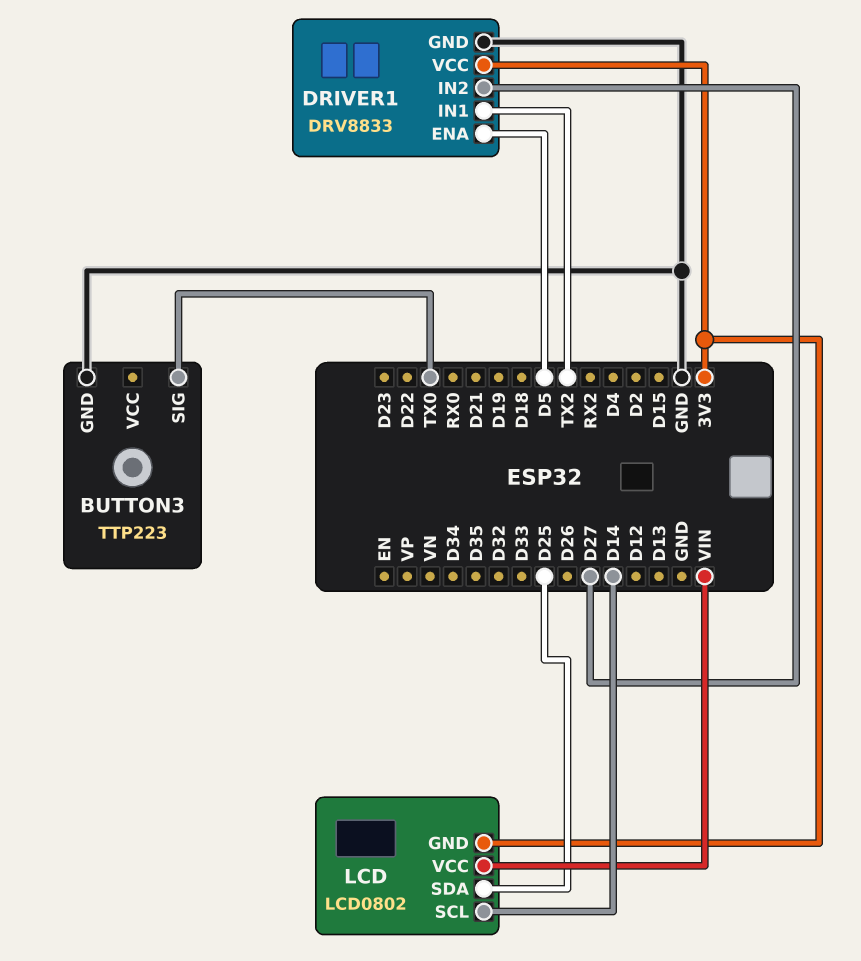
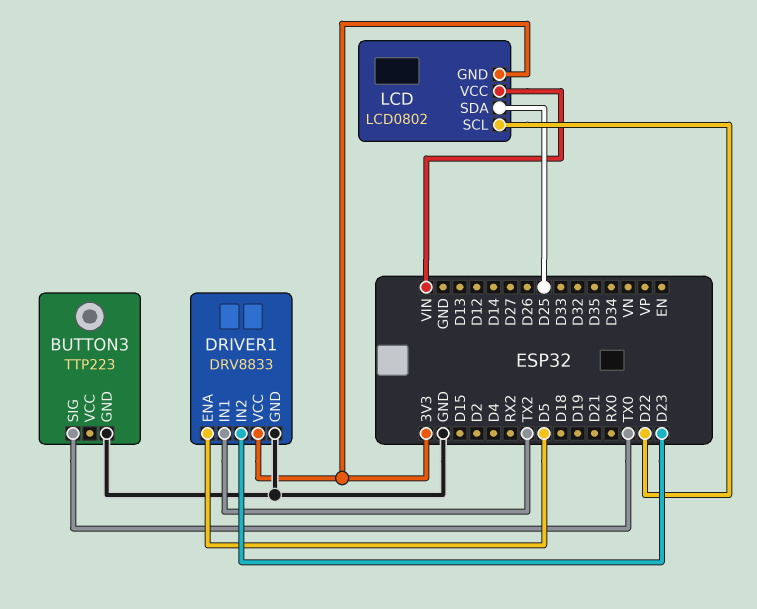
DRIVER1 pin IN2: D27 -> D23
LCD pin SCL: D14 -> D22

